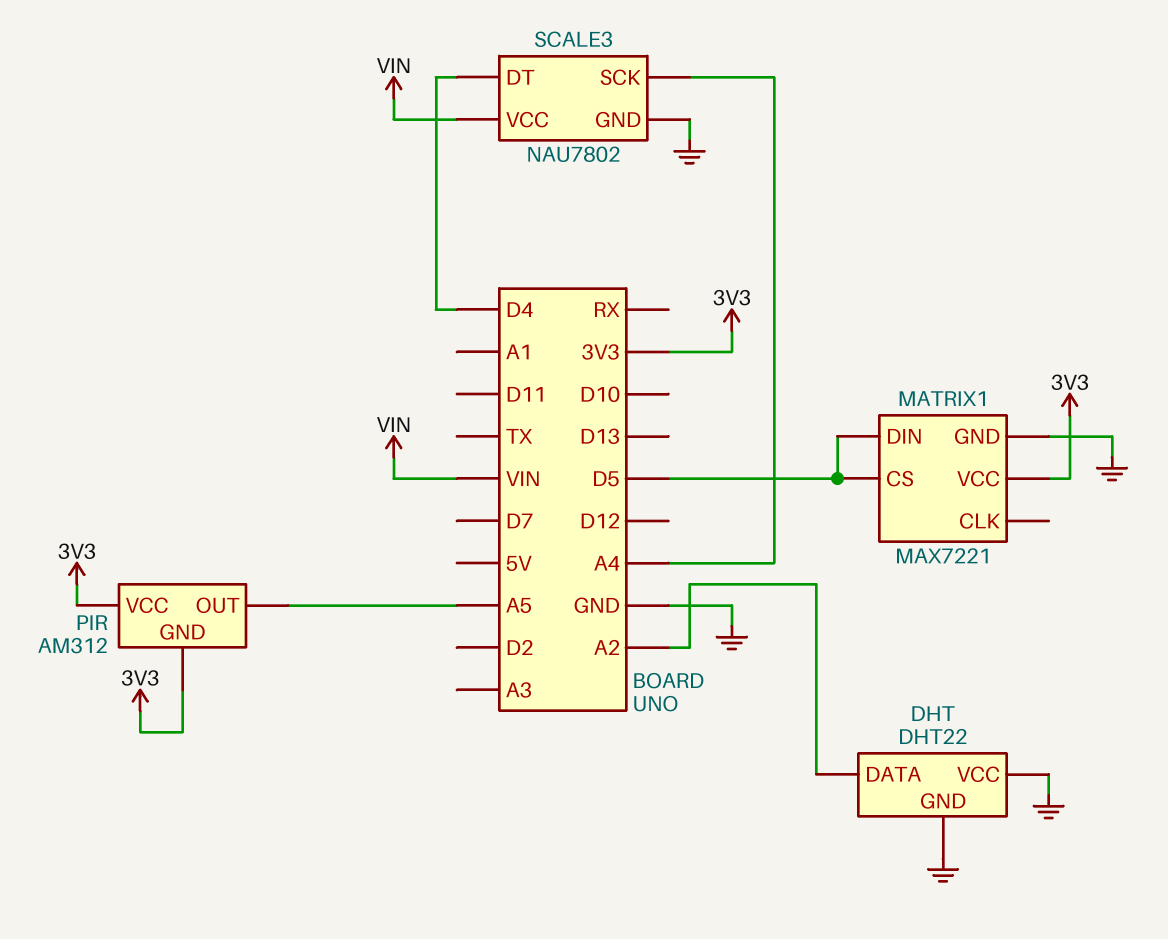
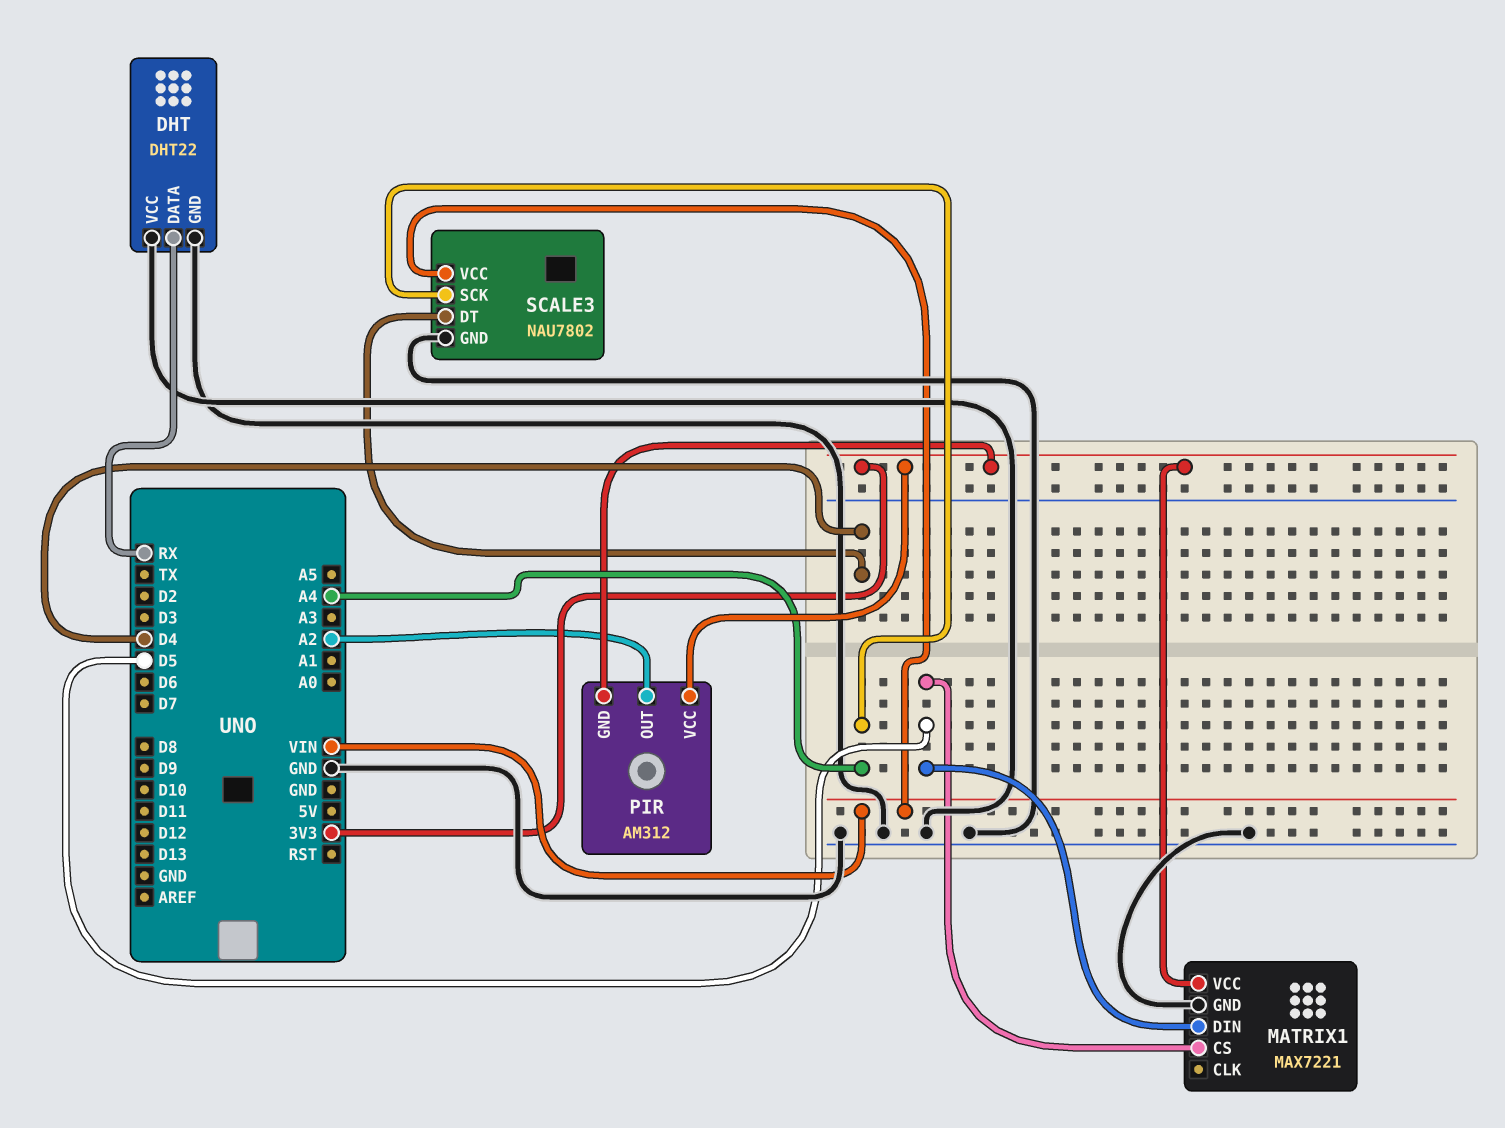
DHT pin DATA: A2 -> RX
PIR pin OUT: A5 -> A2

